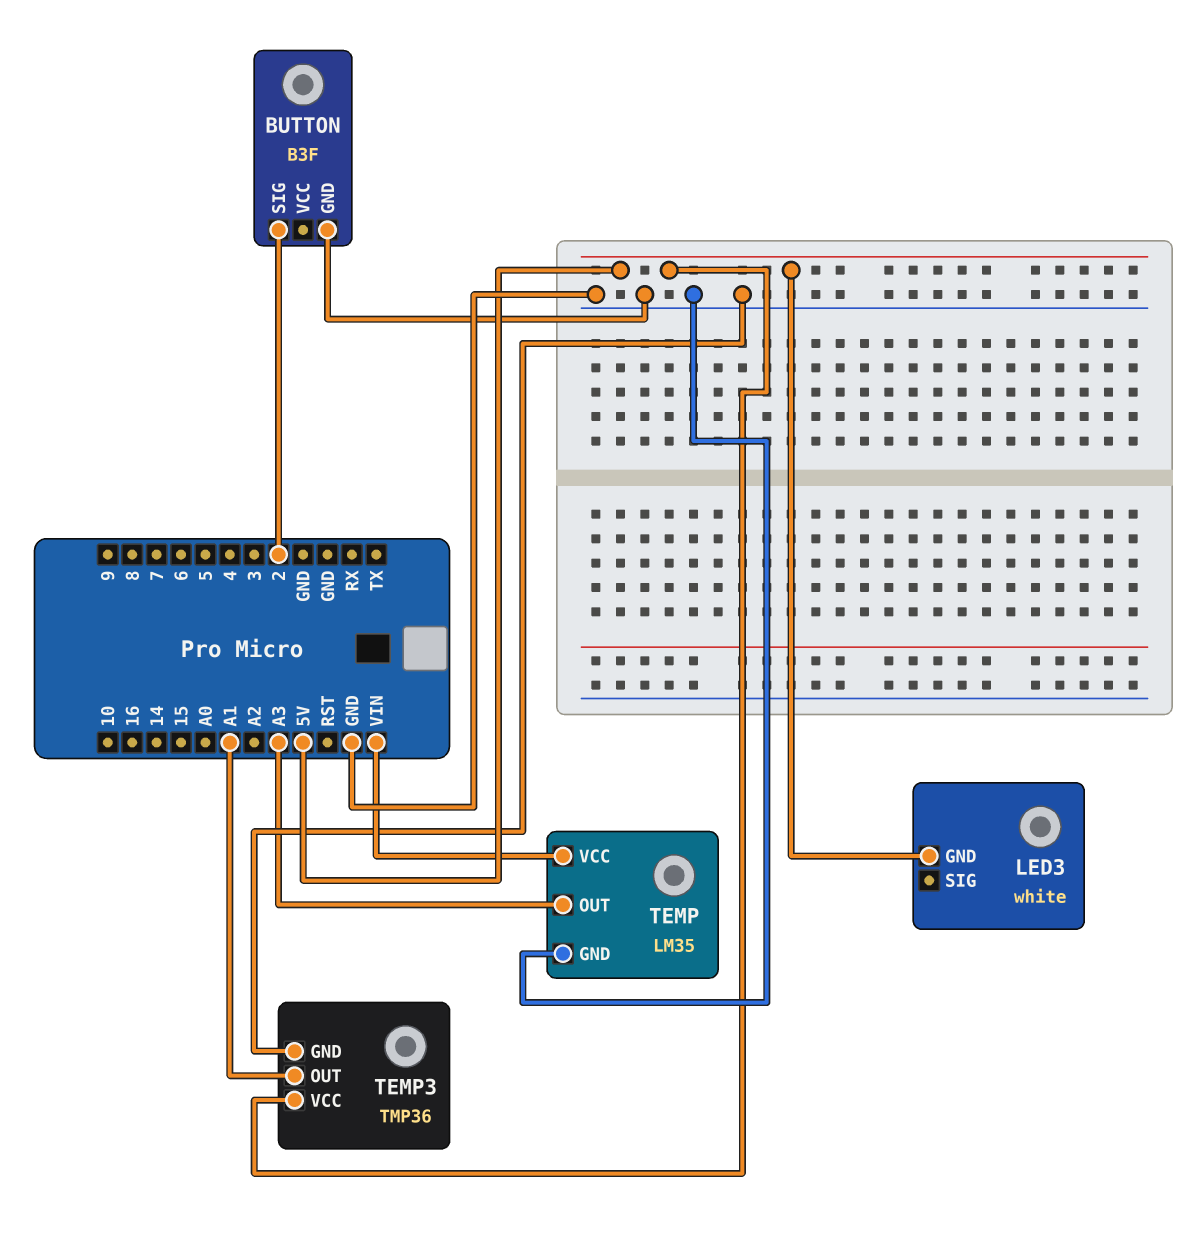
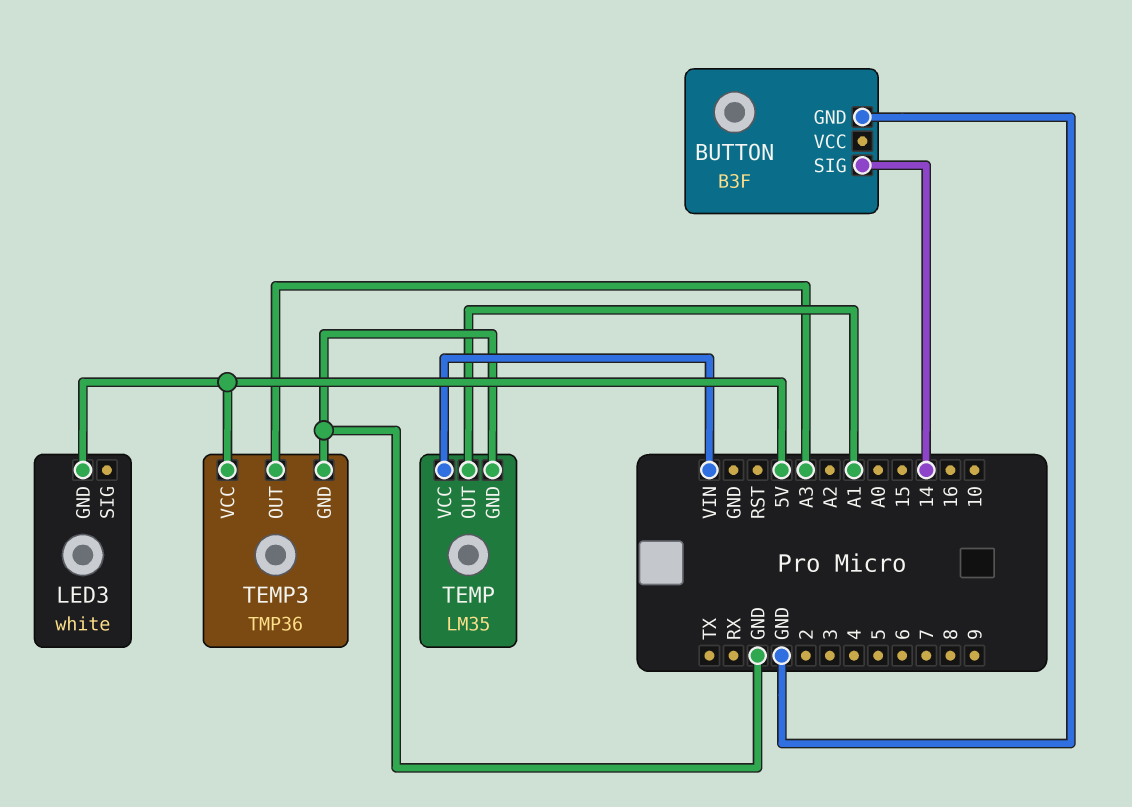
BUTTON pin SIG: 2 -> 14
TEMP pin OUT: A3 -> A1
TEMP3 pin OUT: A1 -> A3

